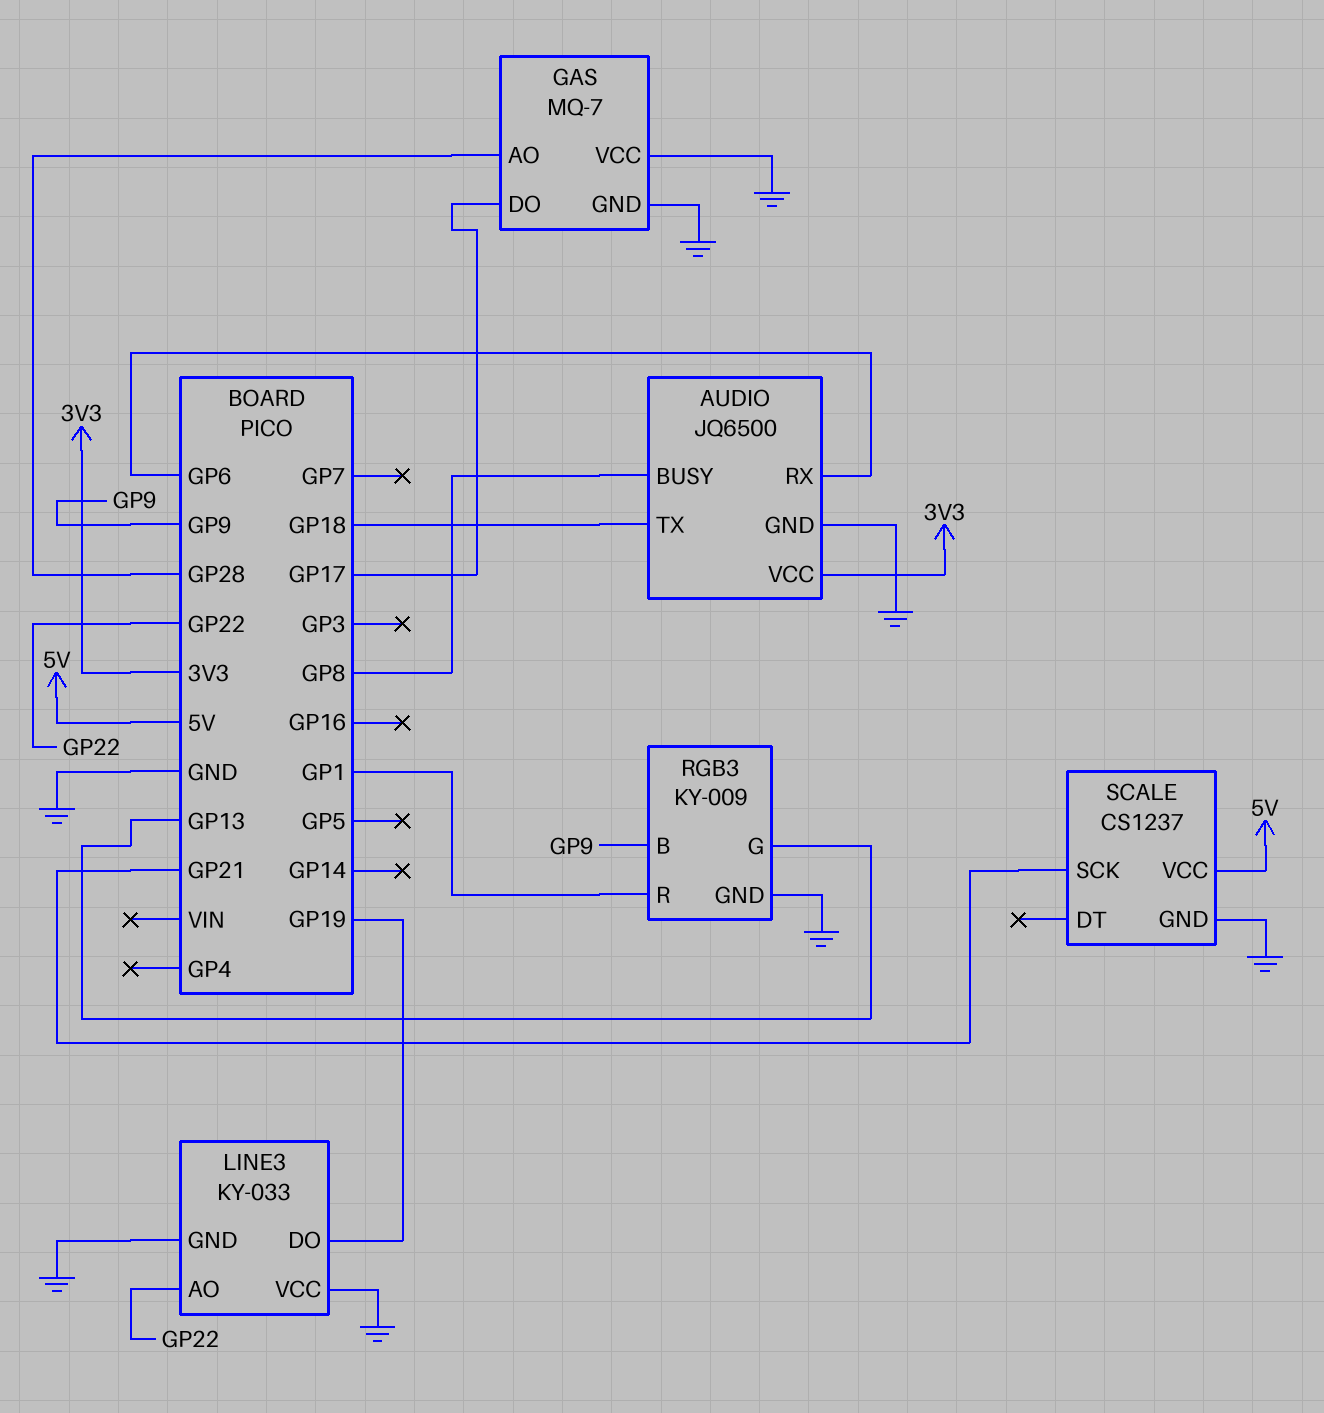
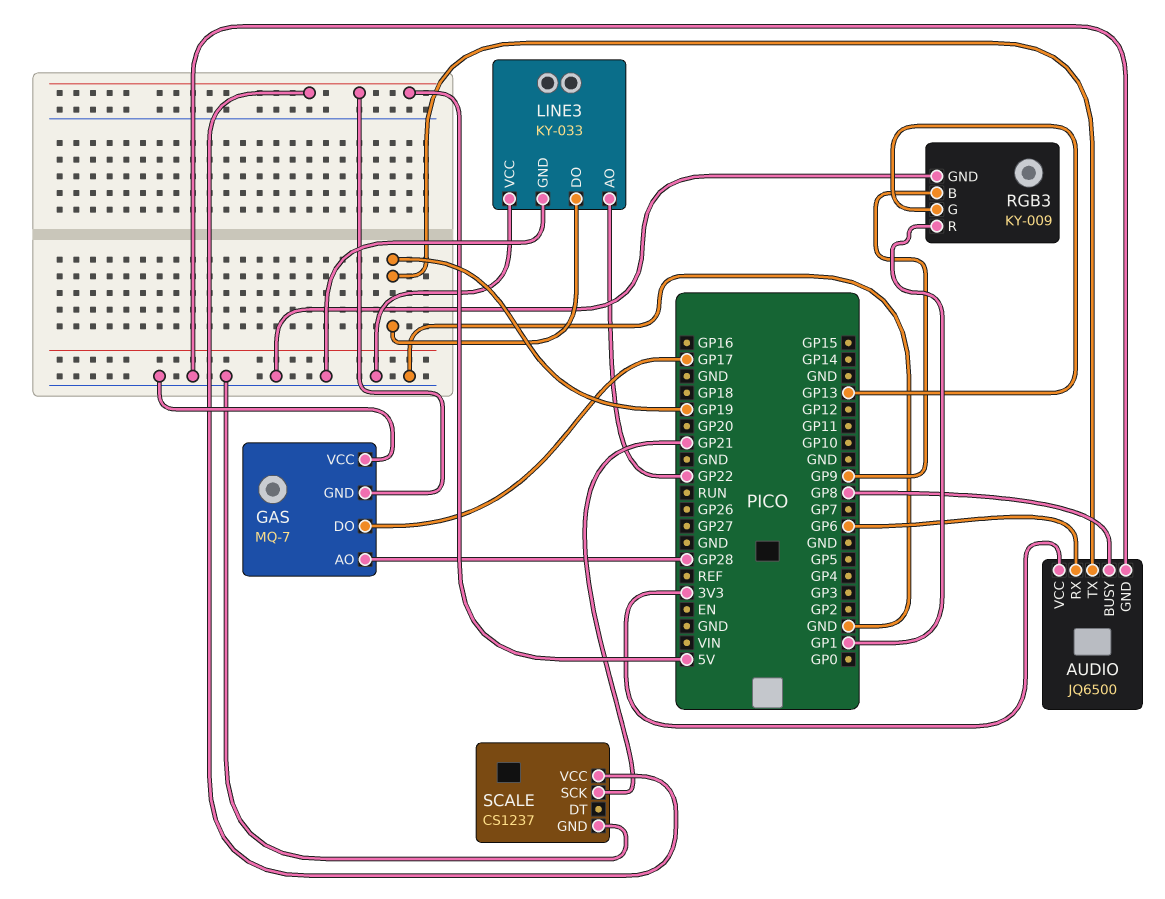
AUDIO pin TX: GP18 -> GP19
GAS pin GND: GND -> 5V

